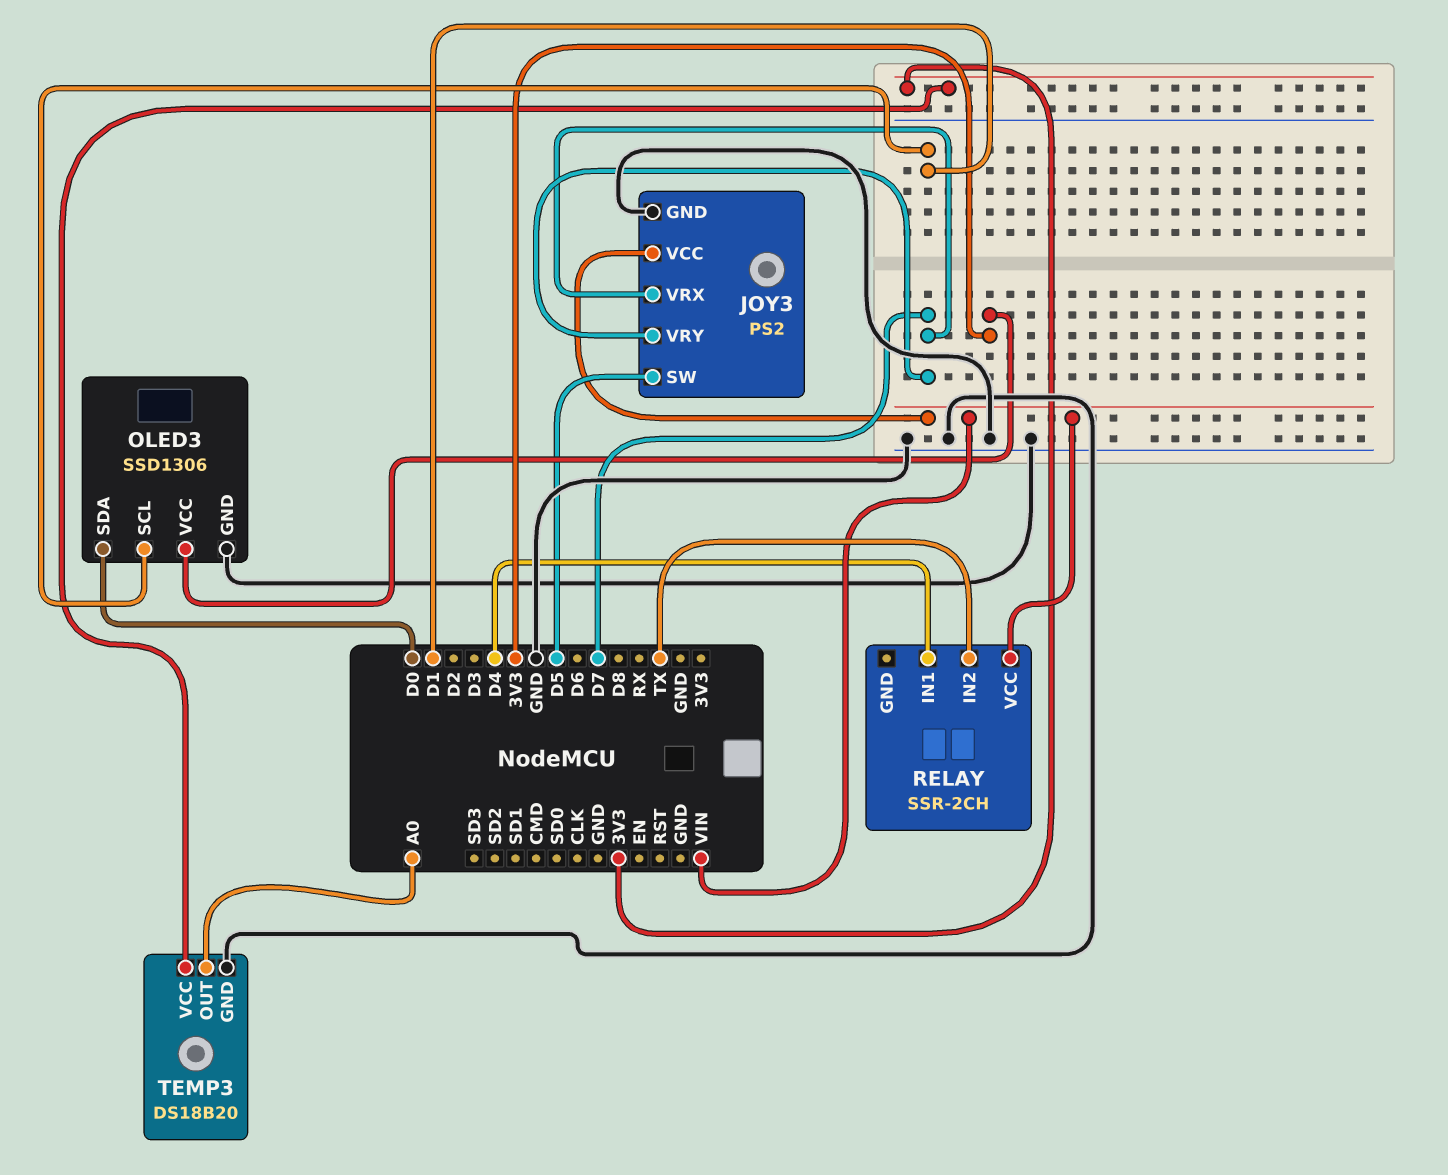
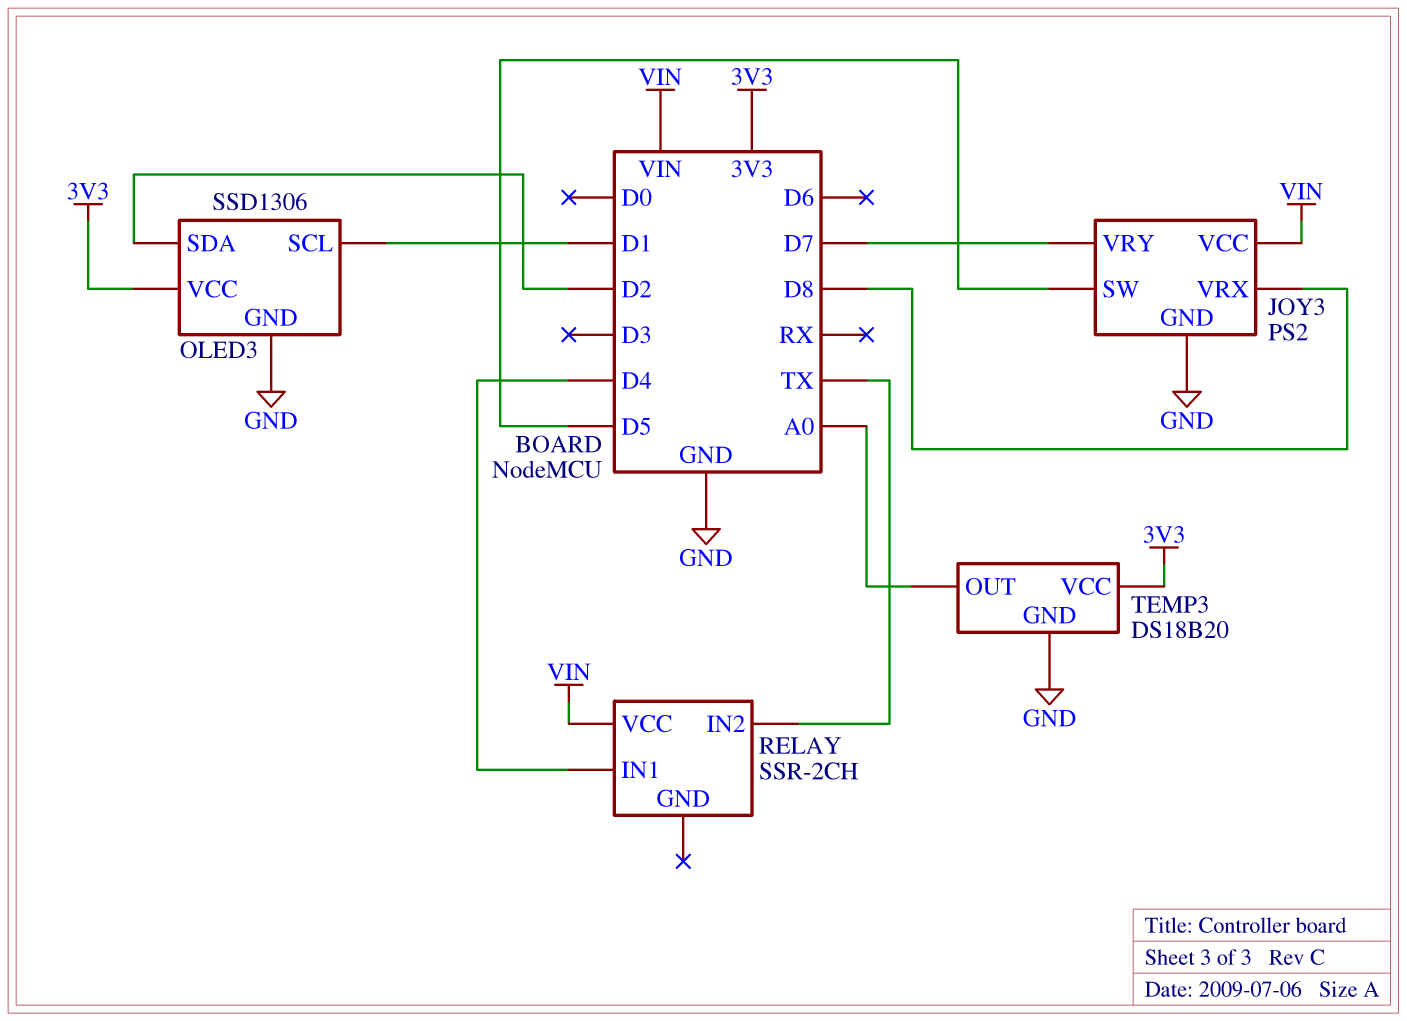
JOY3 pin VRX: D7 -> D8
OLED3 pin SDA: D0 -> D2

